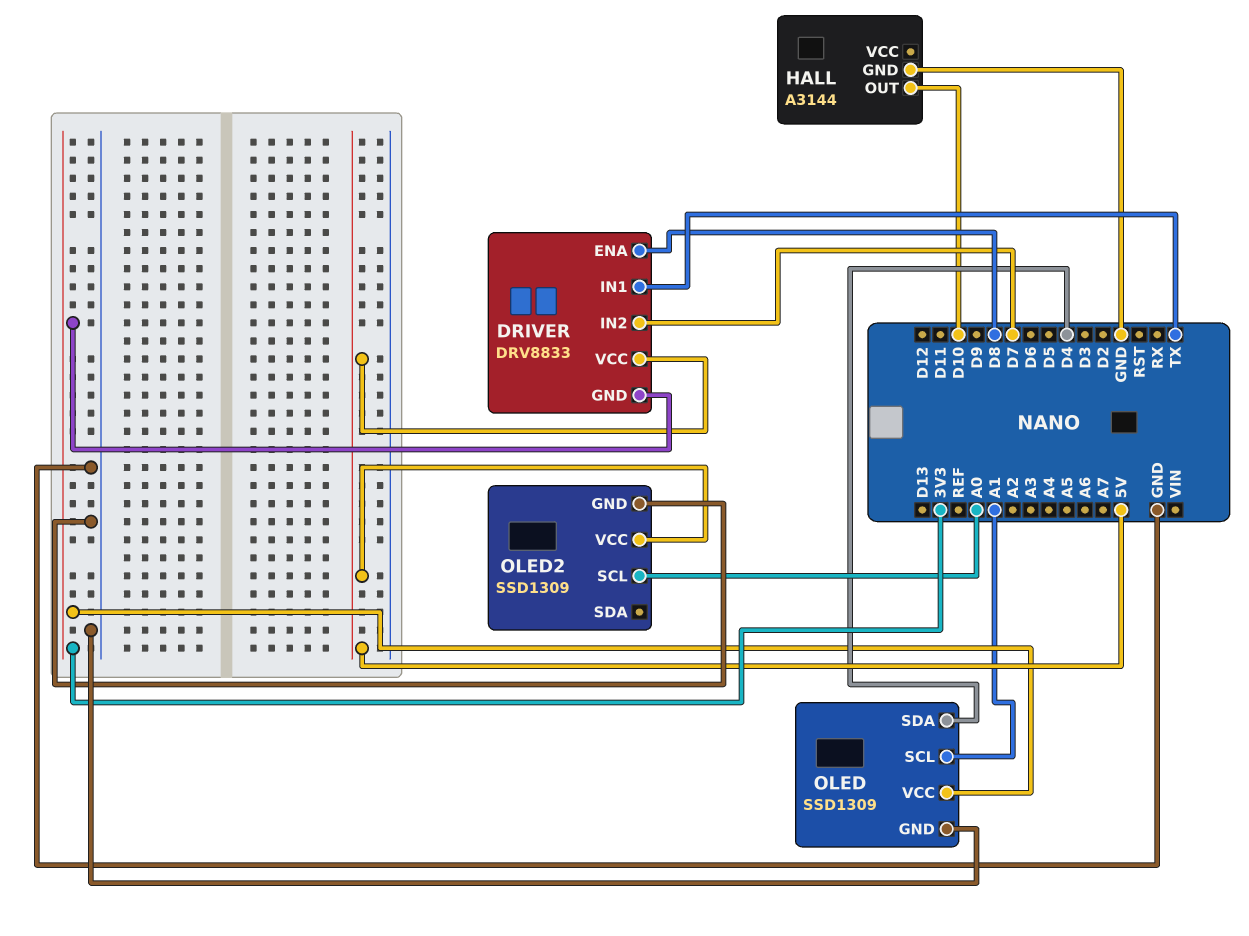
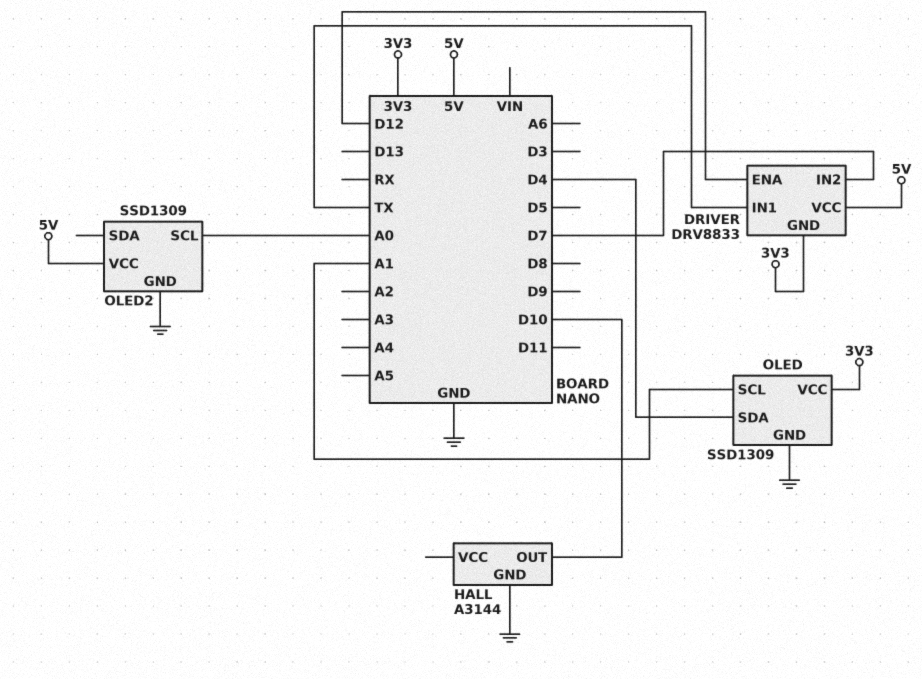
DRIVER pin ENA: D8 -> D12

